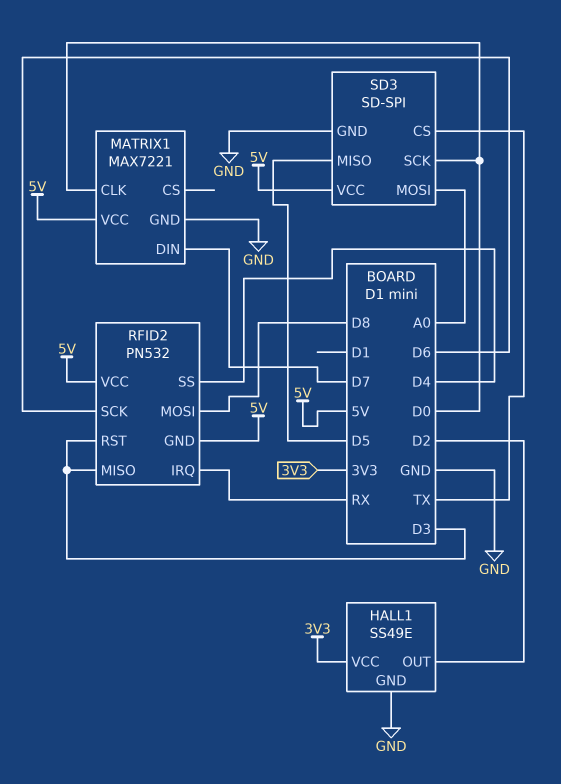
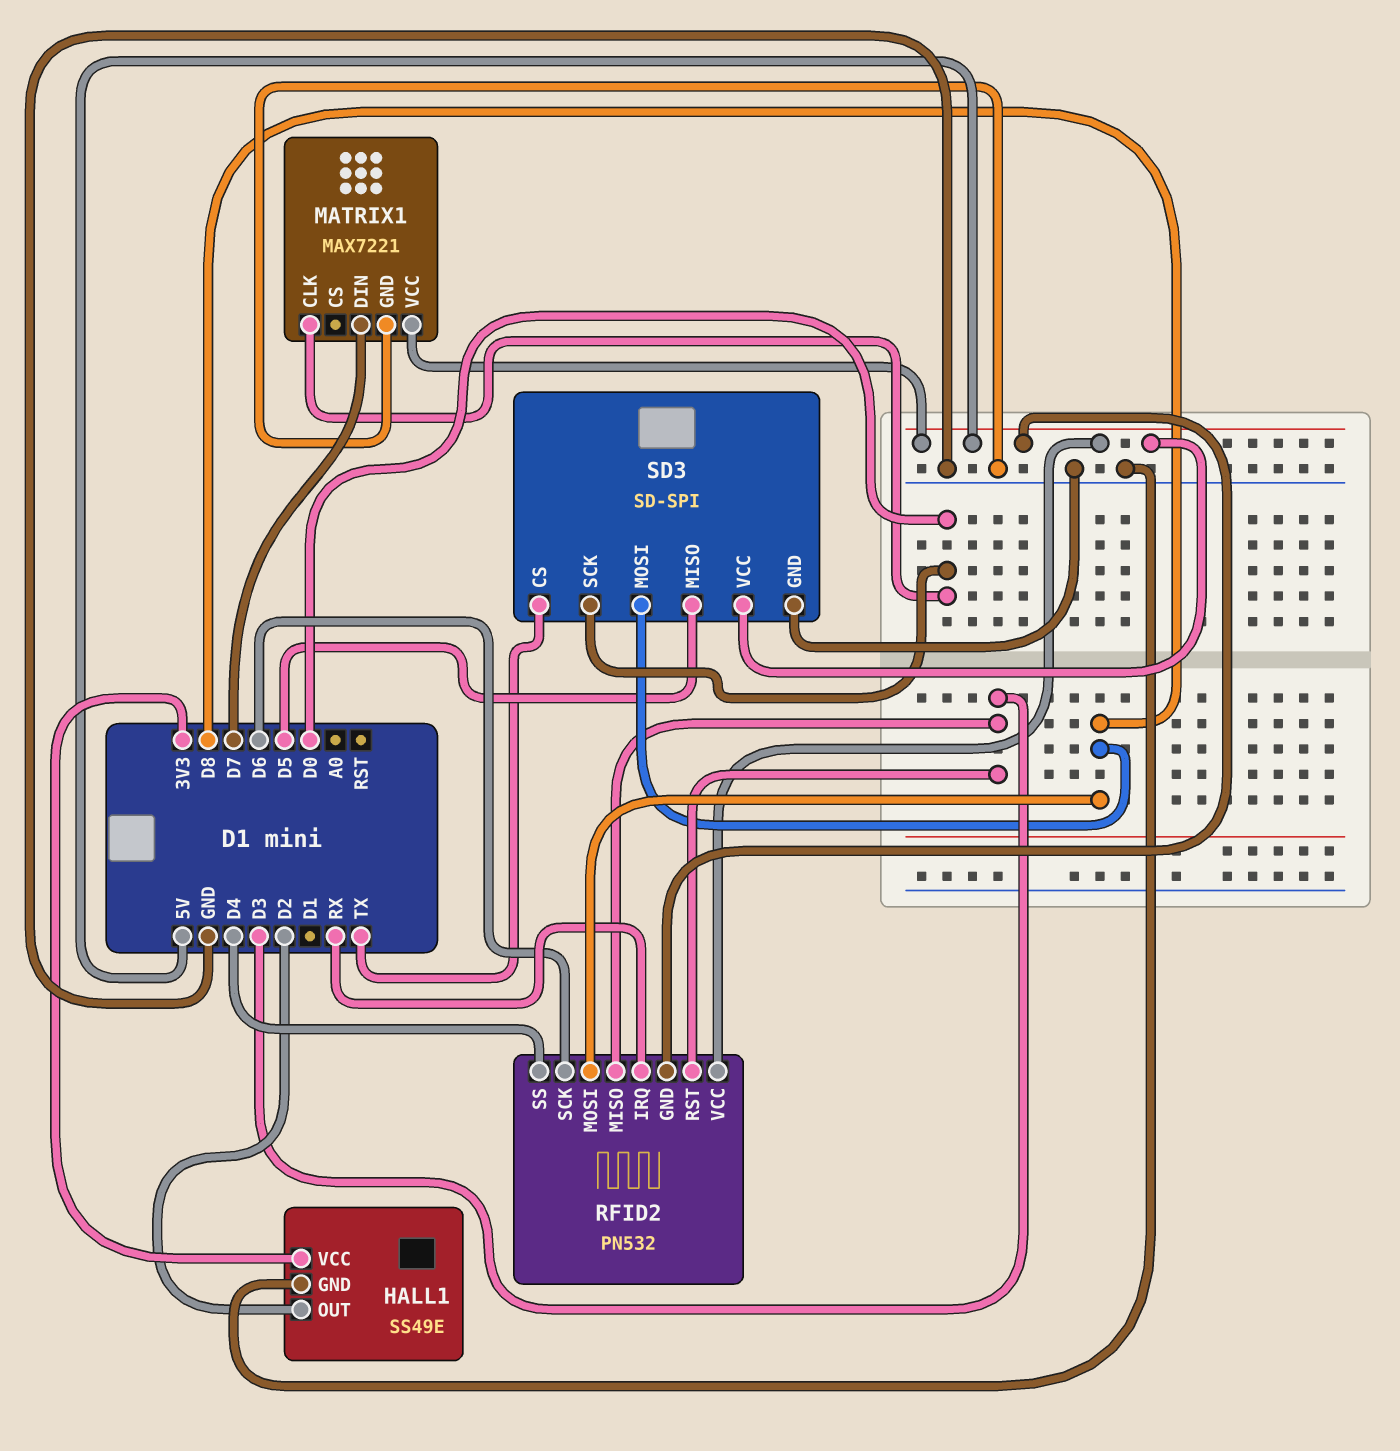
SD3 pin MOSI: A0 -> D8

